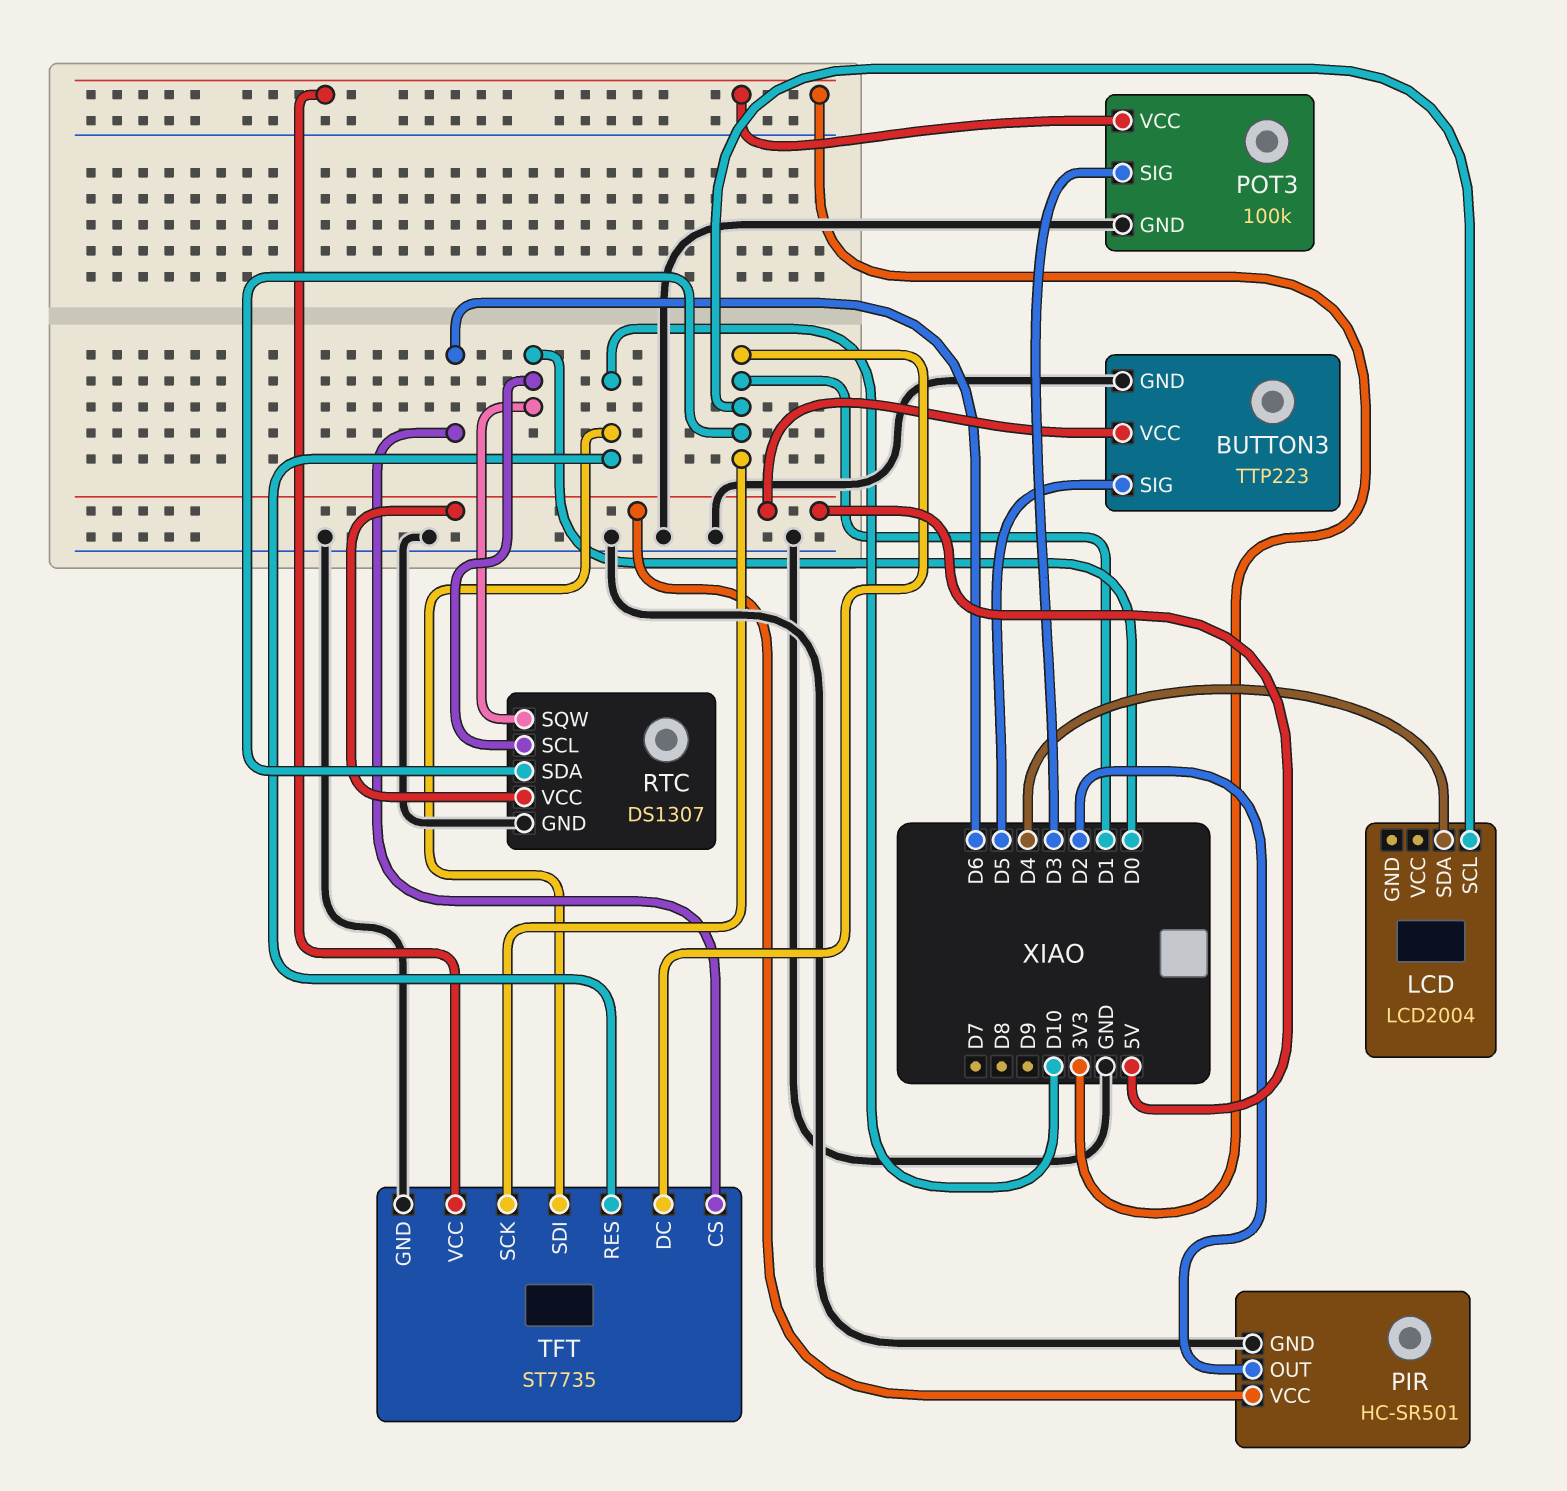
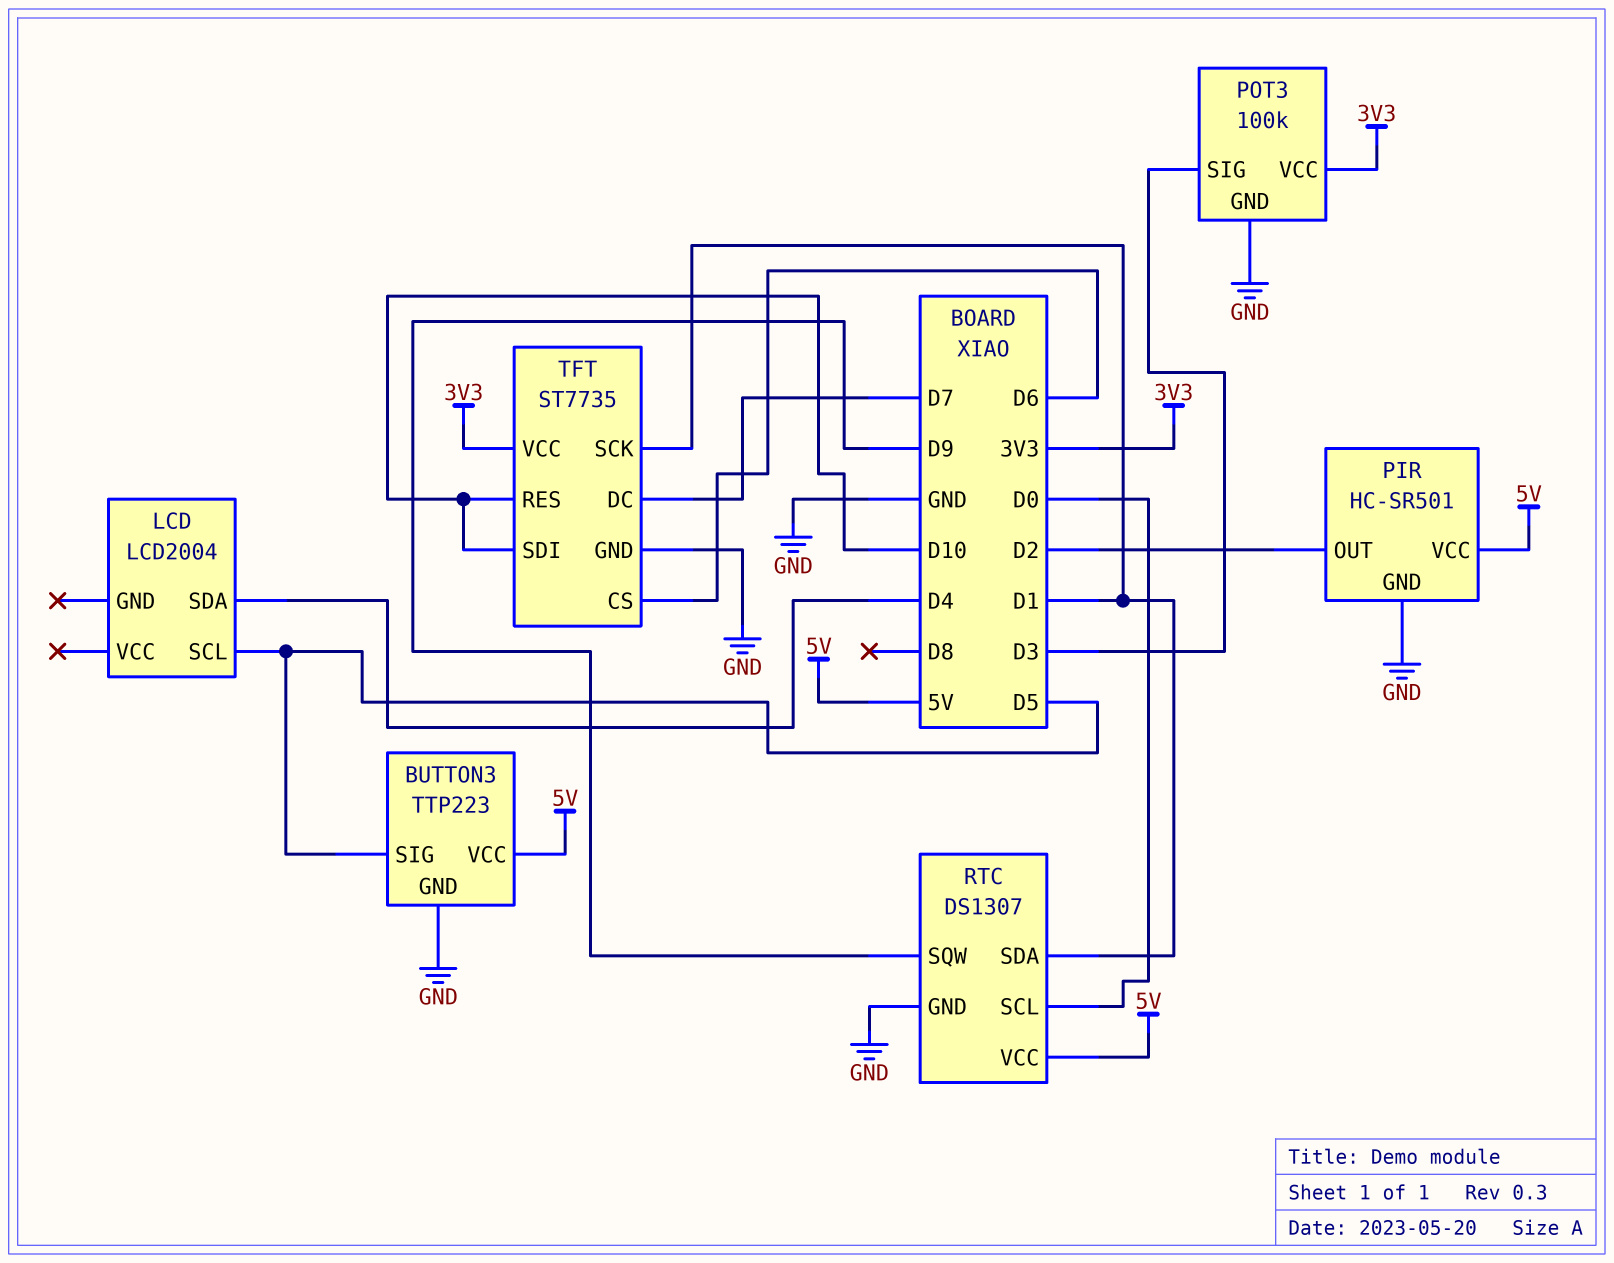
LCD pin SCL: D1 -> D5
RTC pin SQW: D0 -> D9
TFT pin DC: D1 -> D7

